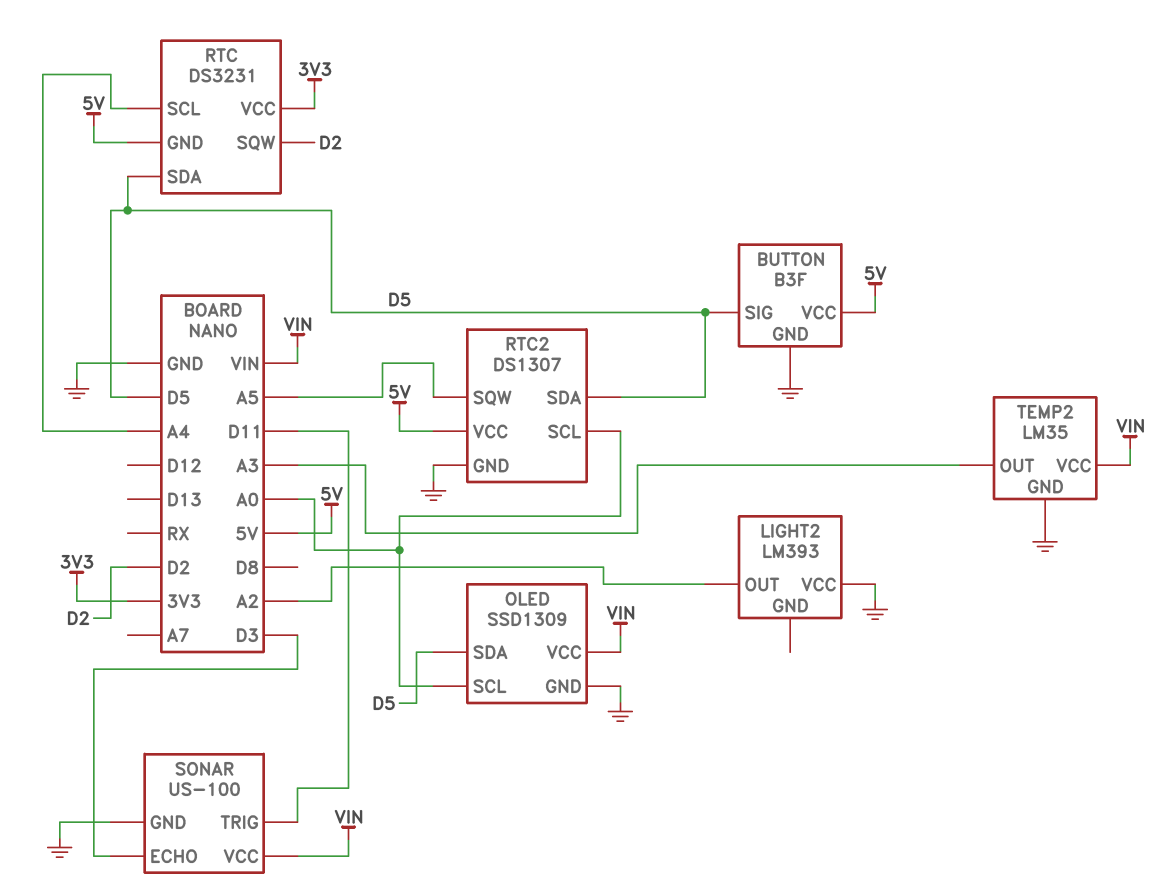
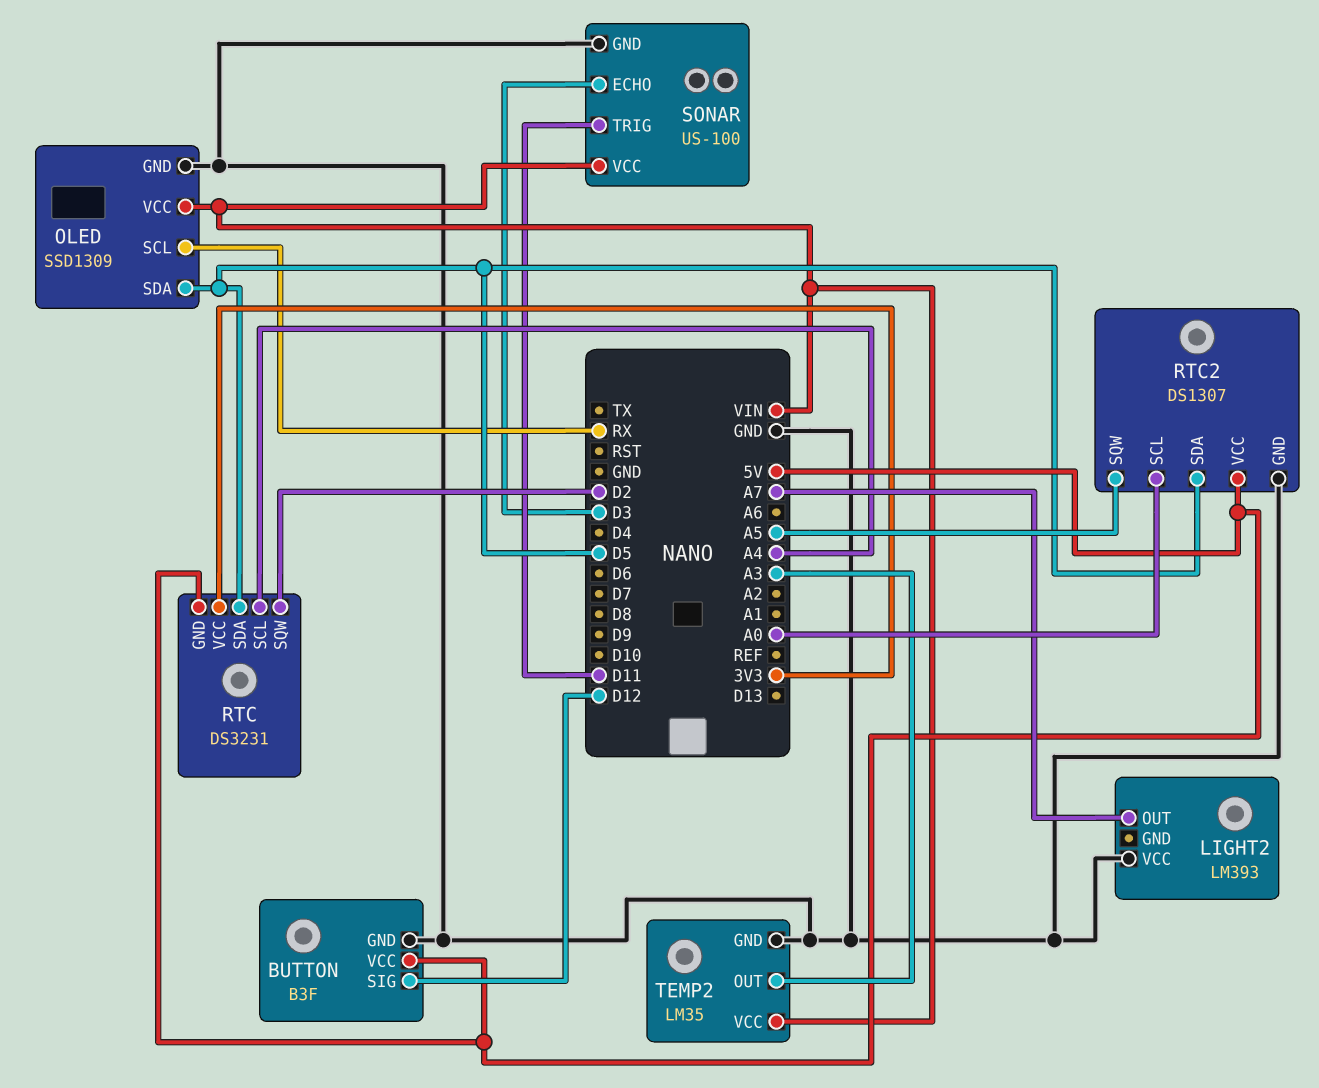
BUTTON pin SIG: D5 -> D12
LIGHT2 pin OUT: A2 -> A7
OLED pin SCL: A0 -> RX

